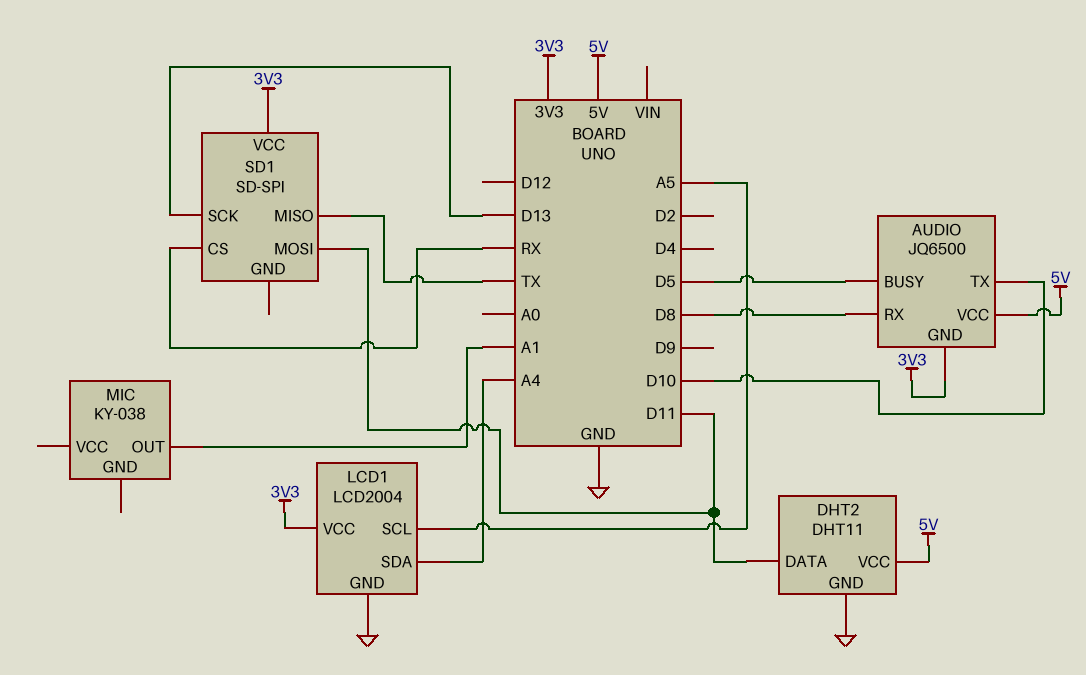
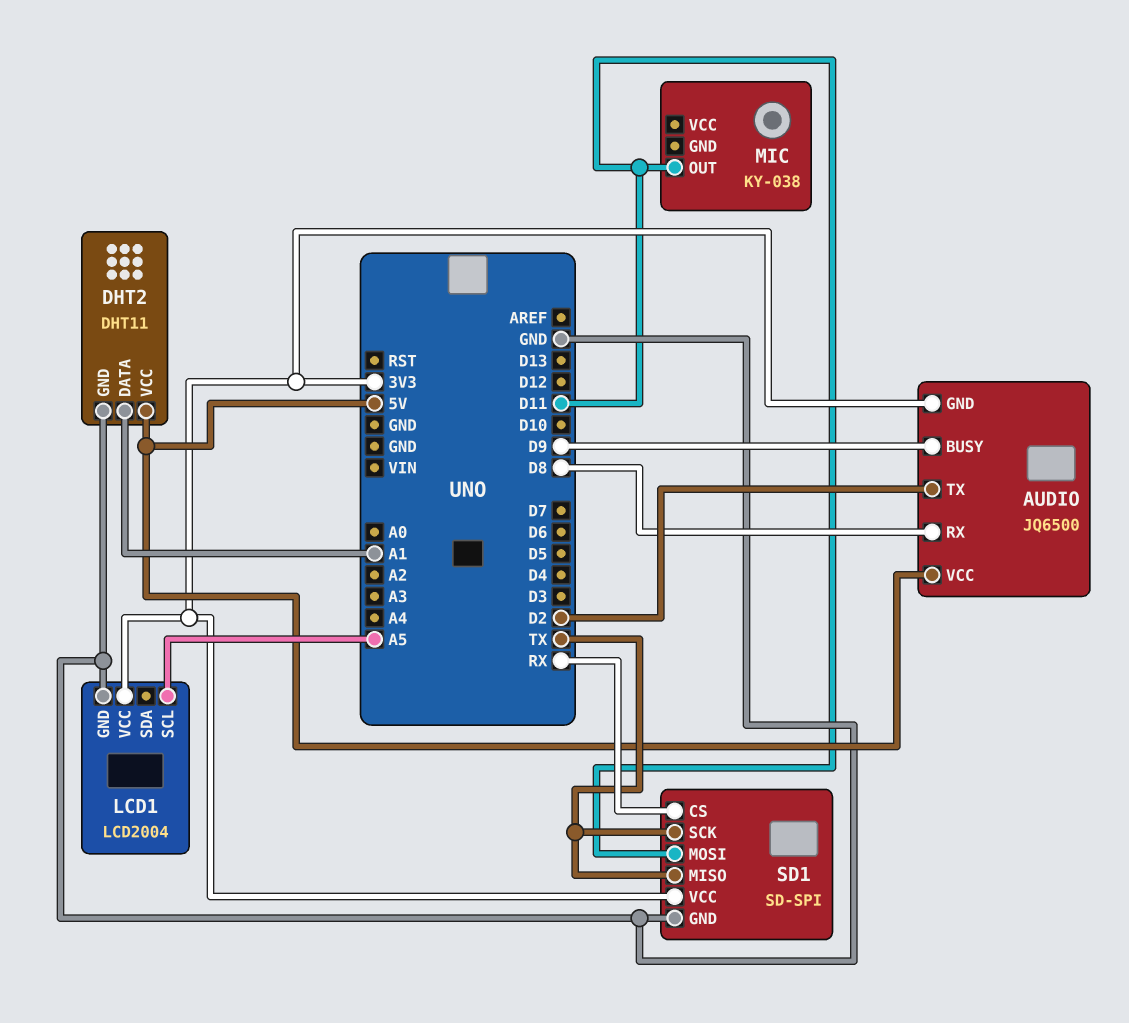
AUDIO pin BUSY: D5 -> D9
AUDIO pin TX: D10 -> D2
DHT2 pin DATA: D11 -> A1
LCD1 pin SDA: A4 -> none
MIC pin OUT: A1 -> D11
SD1 pin GND: none -> GND
SD1 pin SCK: D13 -> TX

